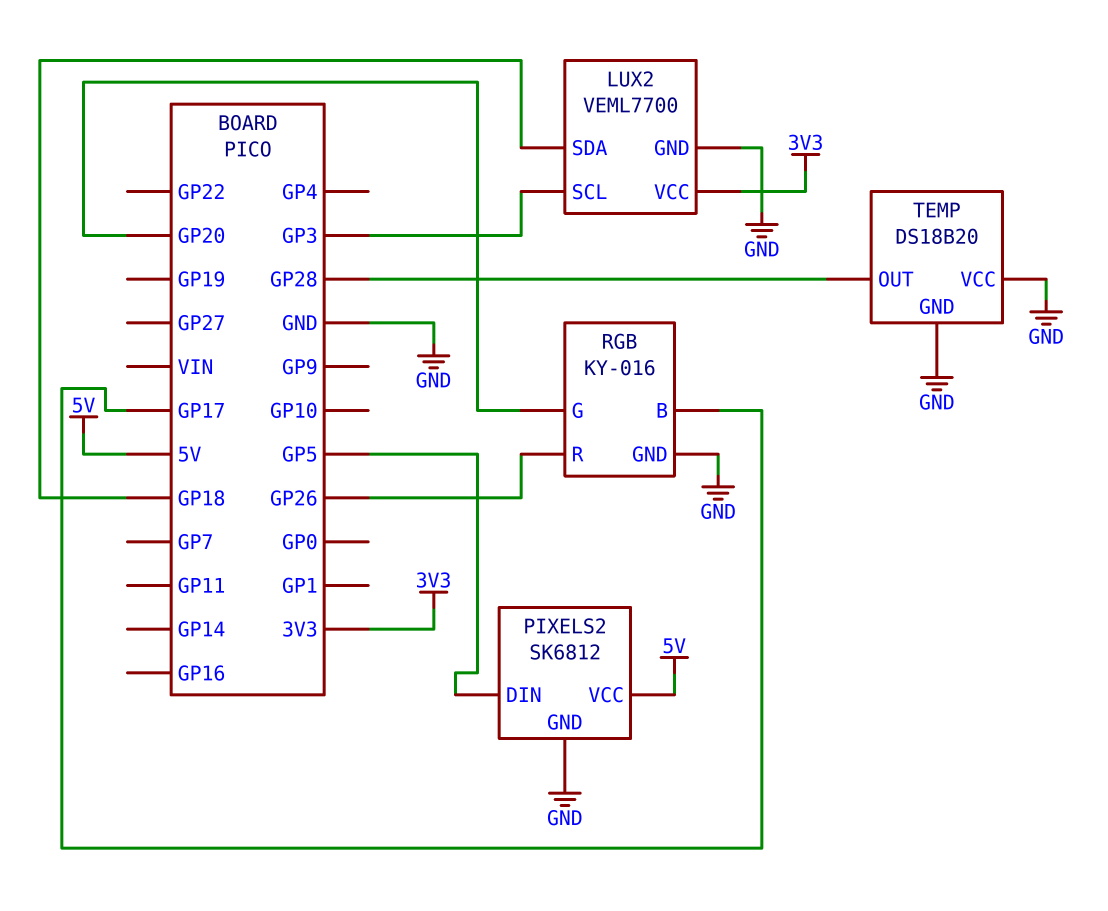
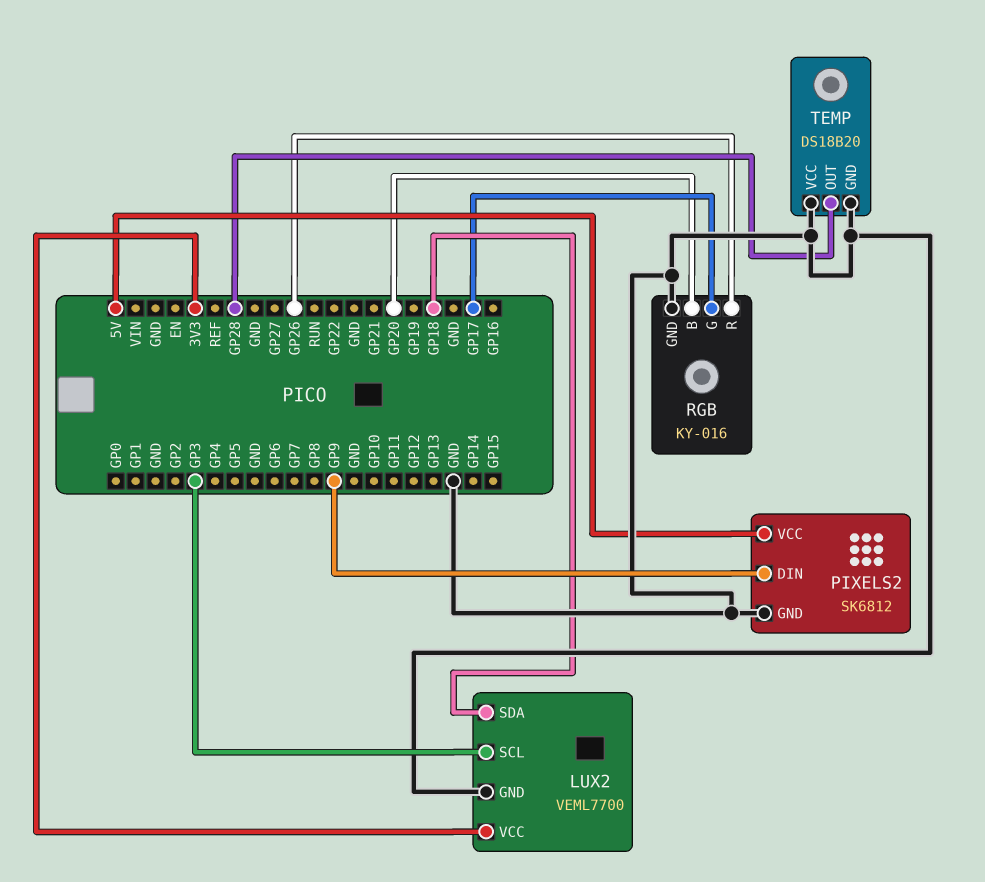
PIXELS2 pin DIN: GP5 -> GP9
RGB pin B: GP17 -> GP20
RGB pin G: GP20 -> GP17

